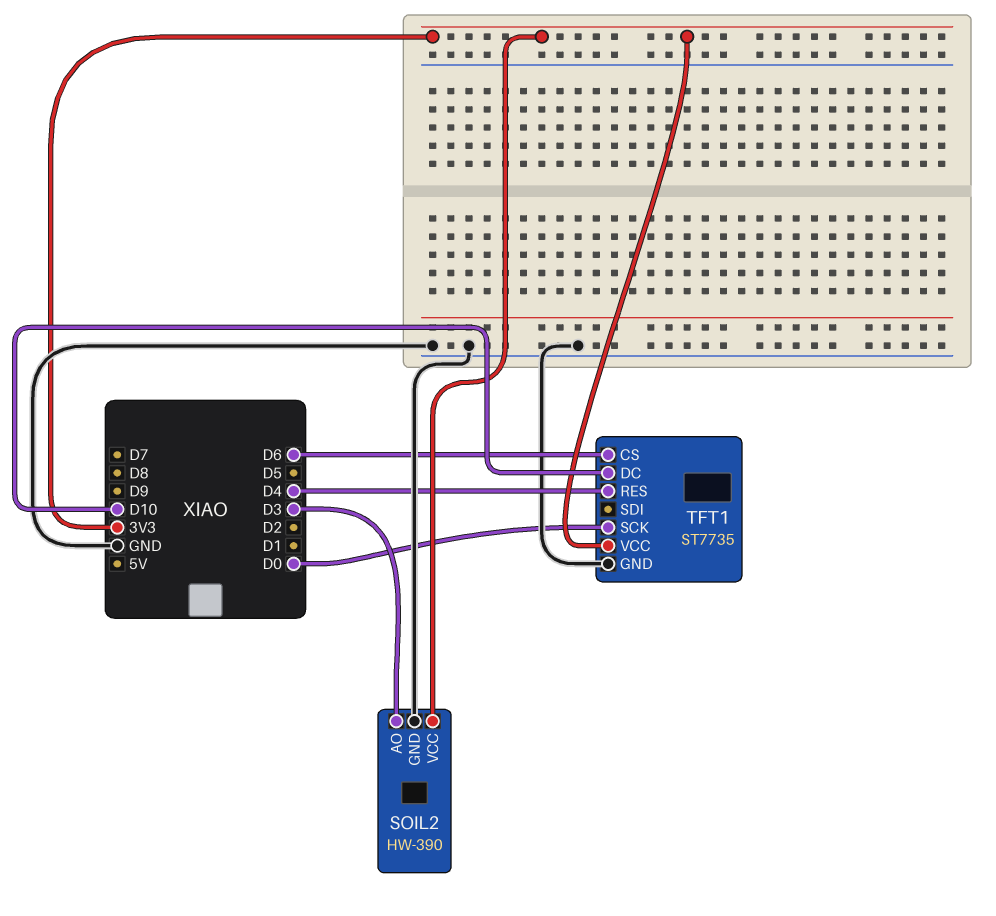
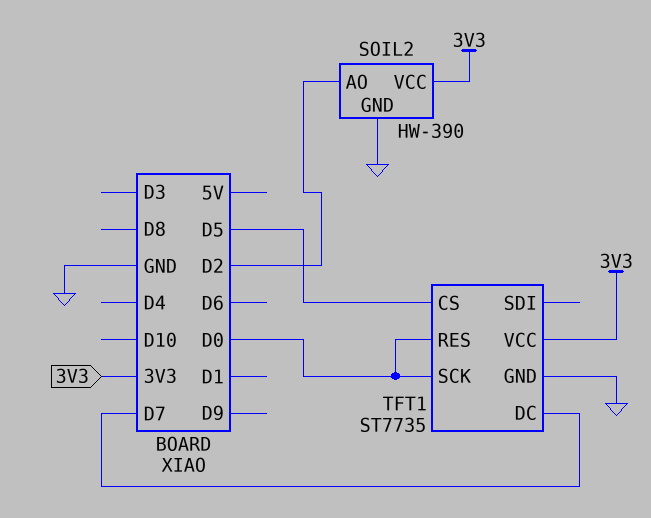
SOIL2 pin AO: D3 -> D2
TFT1 pin CS: D6 -> D5
TFT1 pin DC: D10 -> D7
TFT1 pin RES: D4 -> D0

